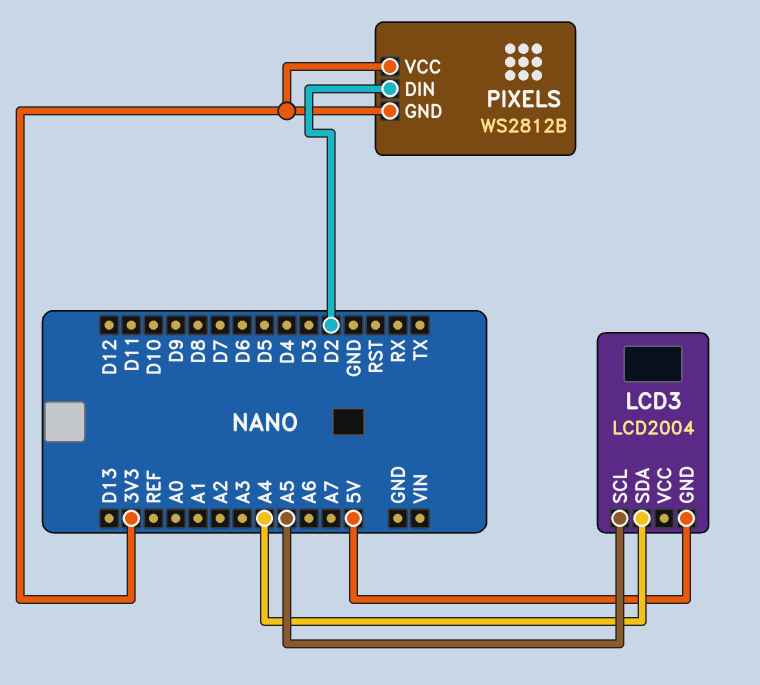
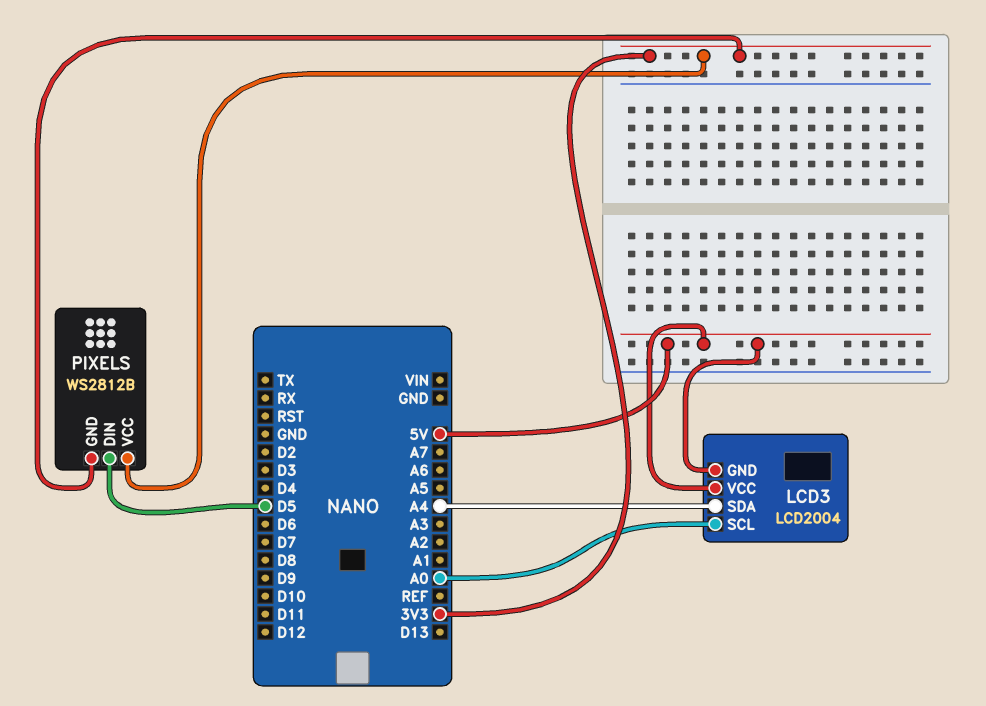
LCD3 pin SCL: A5 -> A0
LCD3 pin VCC: none -> 5V
PIXELS pin DIN: D2 -> D5

